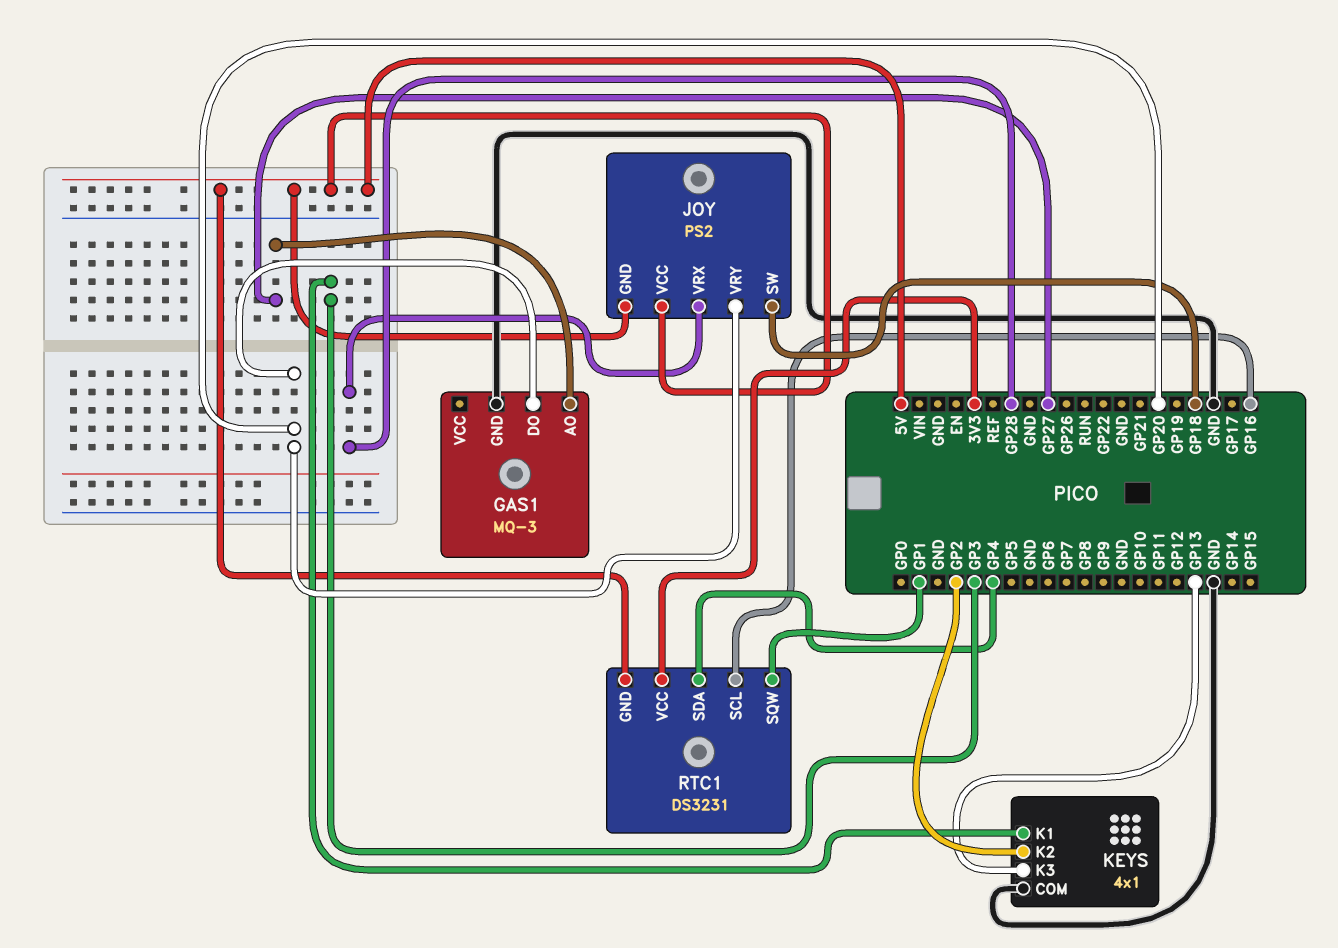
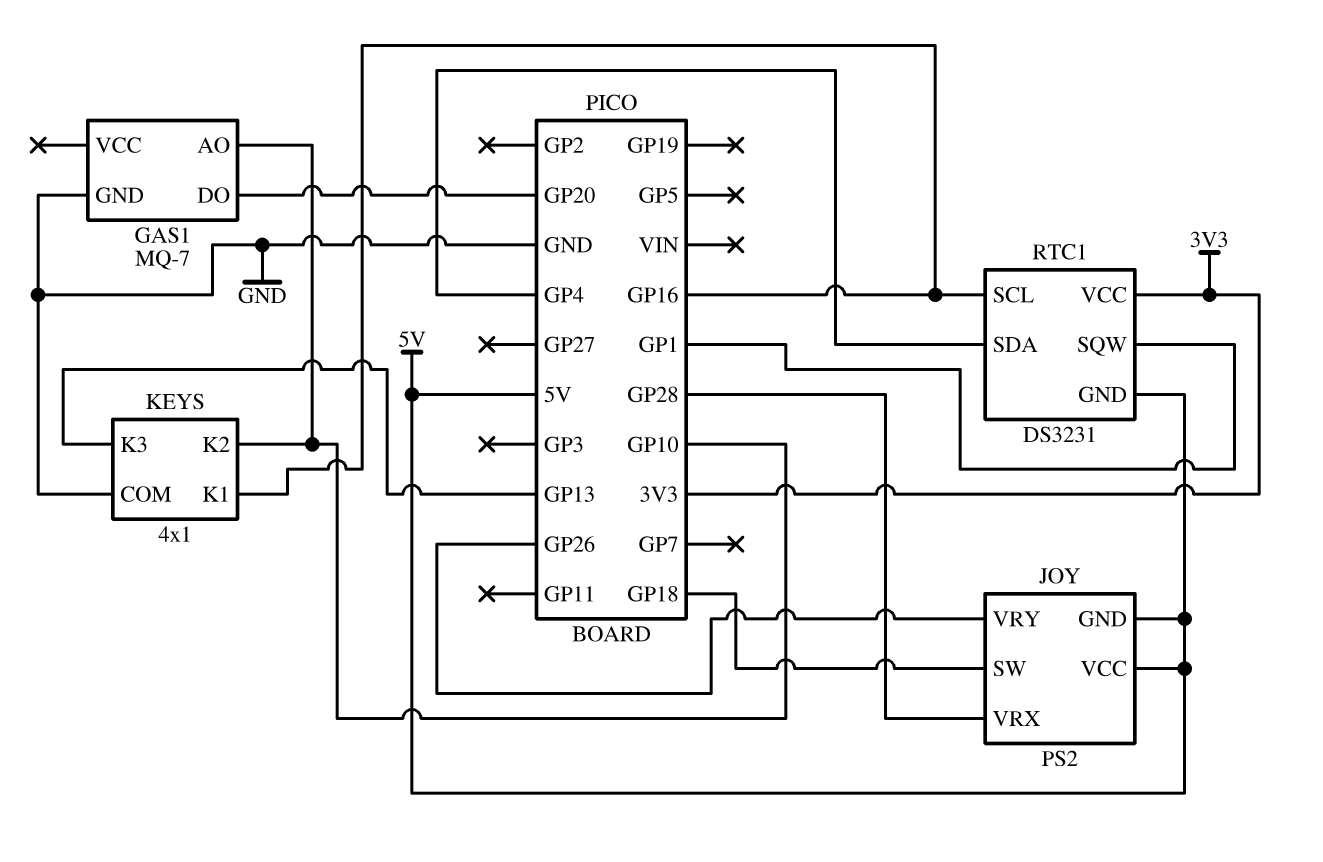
GAS1: MQ-3 -> MQ-7
GAS1 pin AO: GP27 -> GP10
JOY pin VRY: GP20 -> GP26
KEYS pin K1: GP3 -> GP16
KEYS pin K2: GP2 -> GP10

